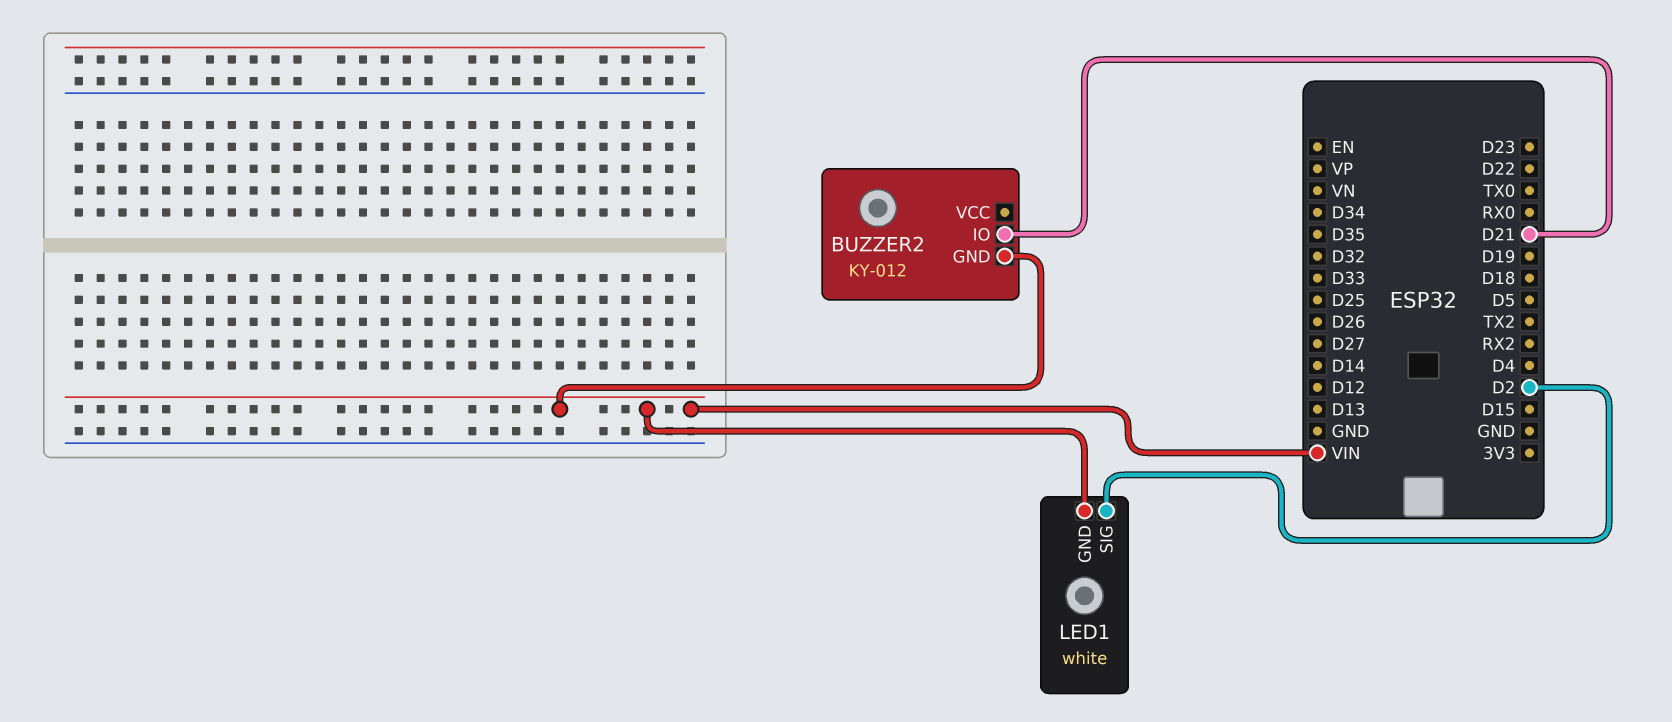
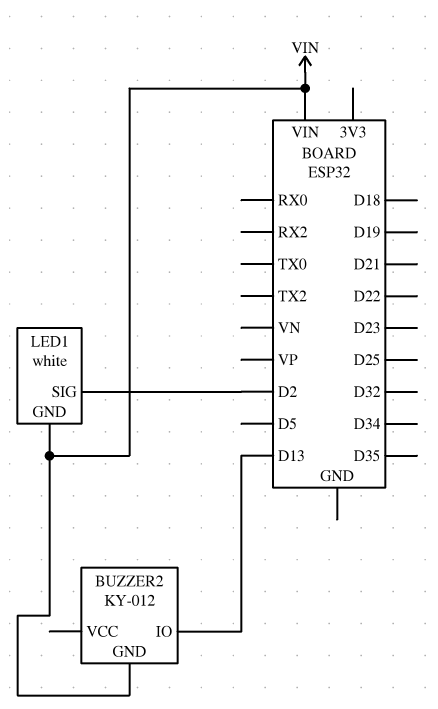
BUZZER2 pin IO: D21 -> D13

